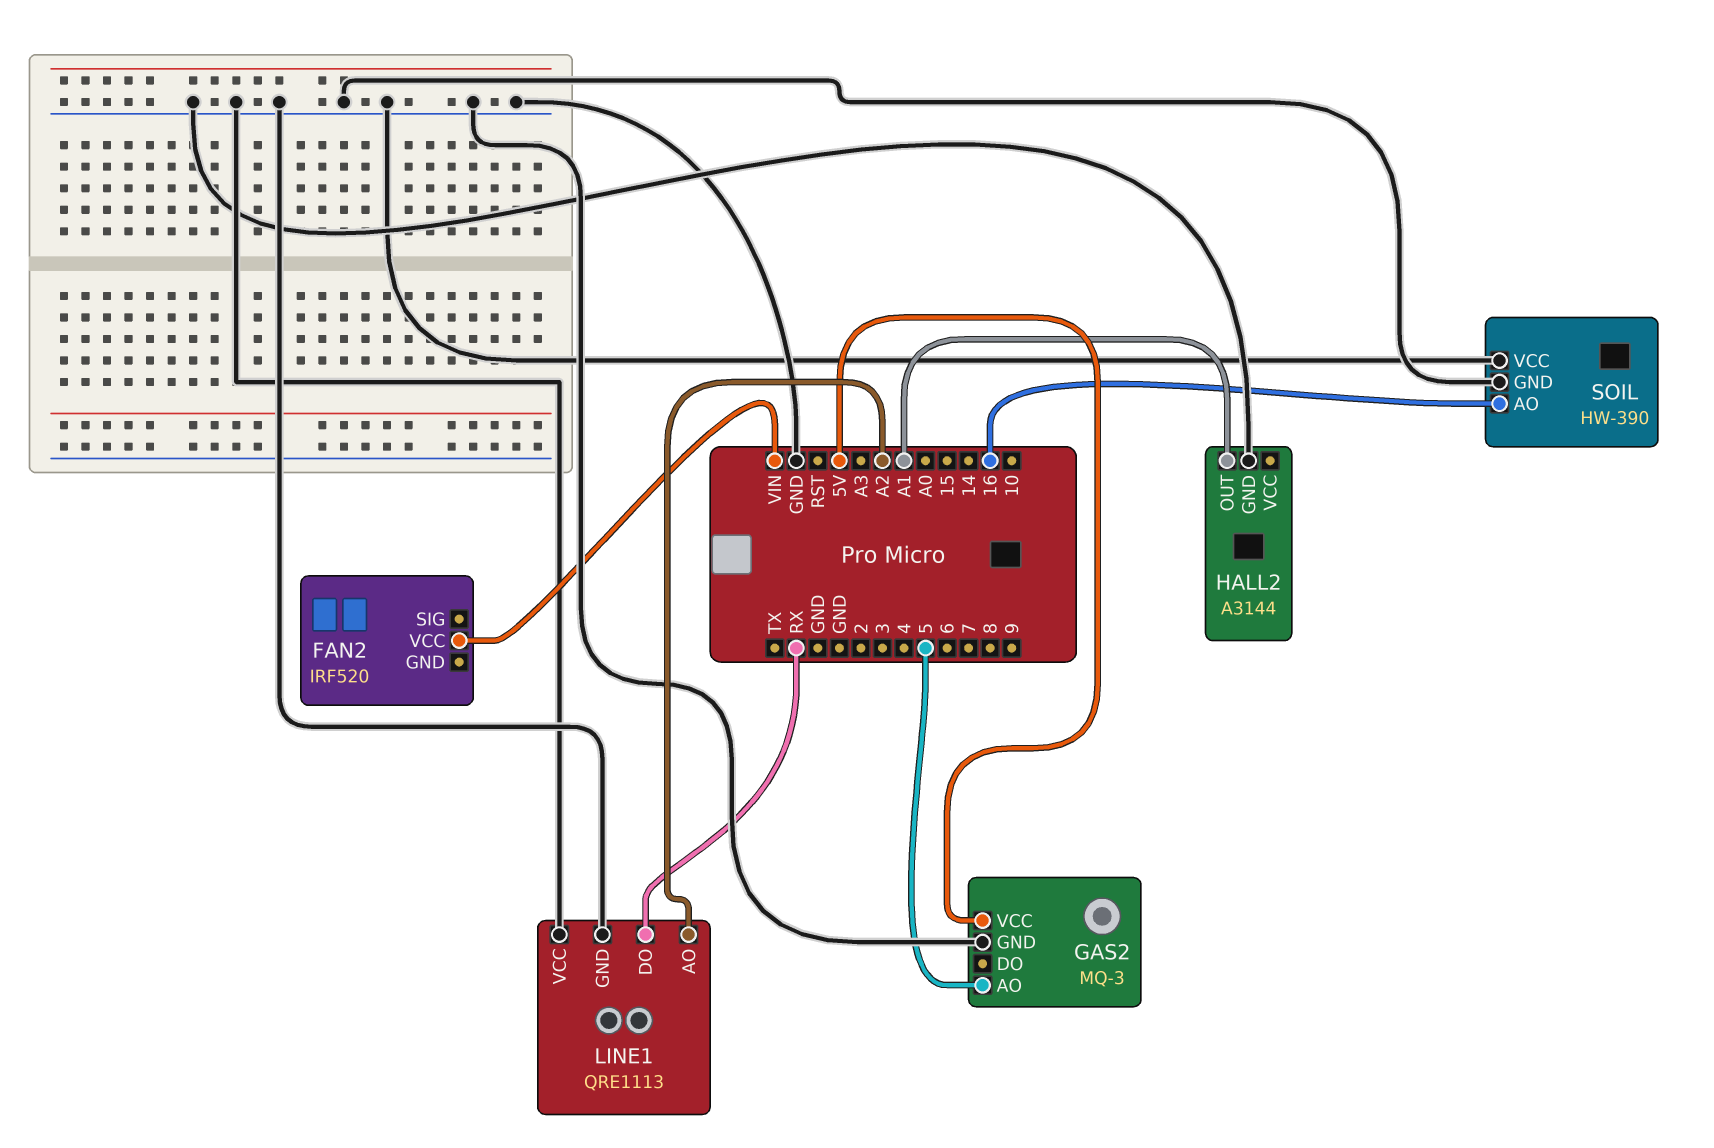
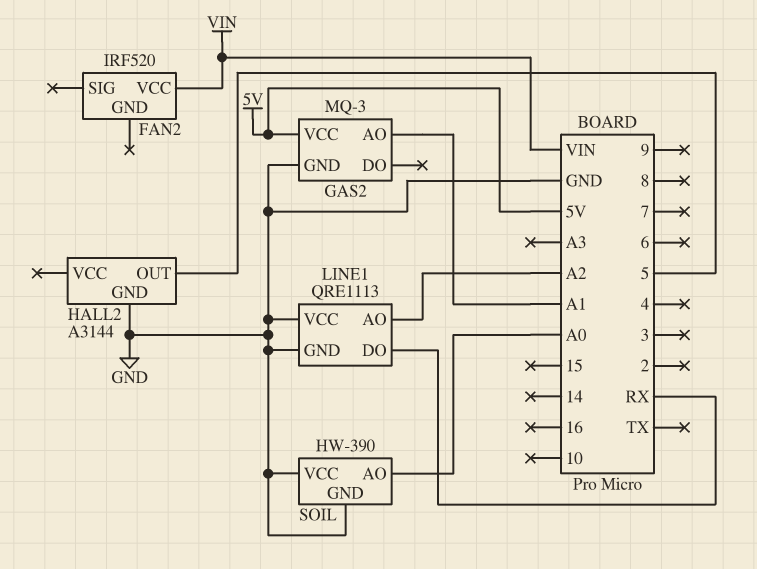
GAS2 pin AO: 5 -> A1
HALL2 pin OUT: A1 -> 5
SOIL pin AO: 16 -> A0

